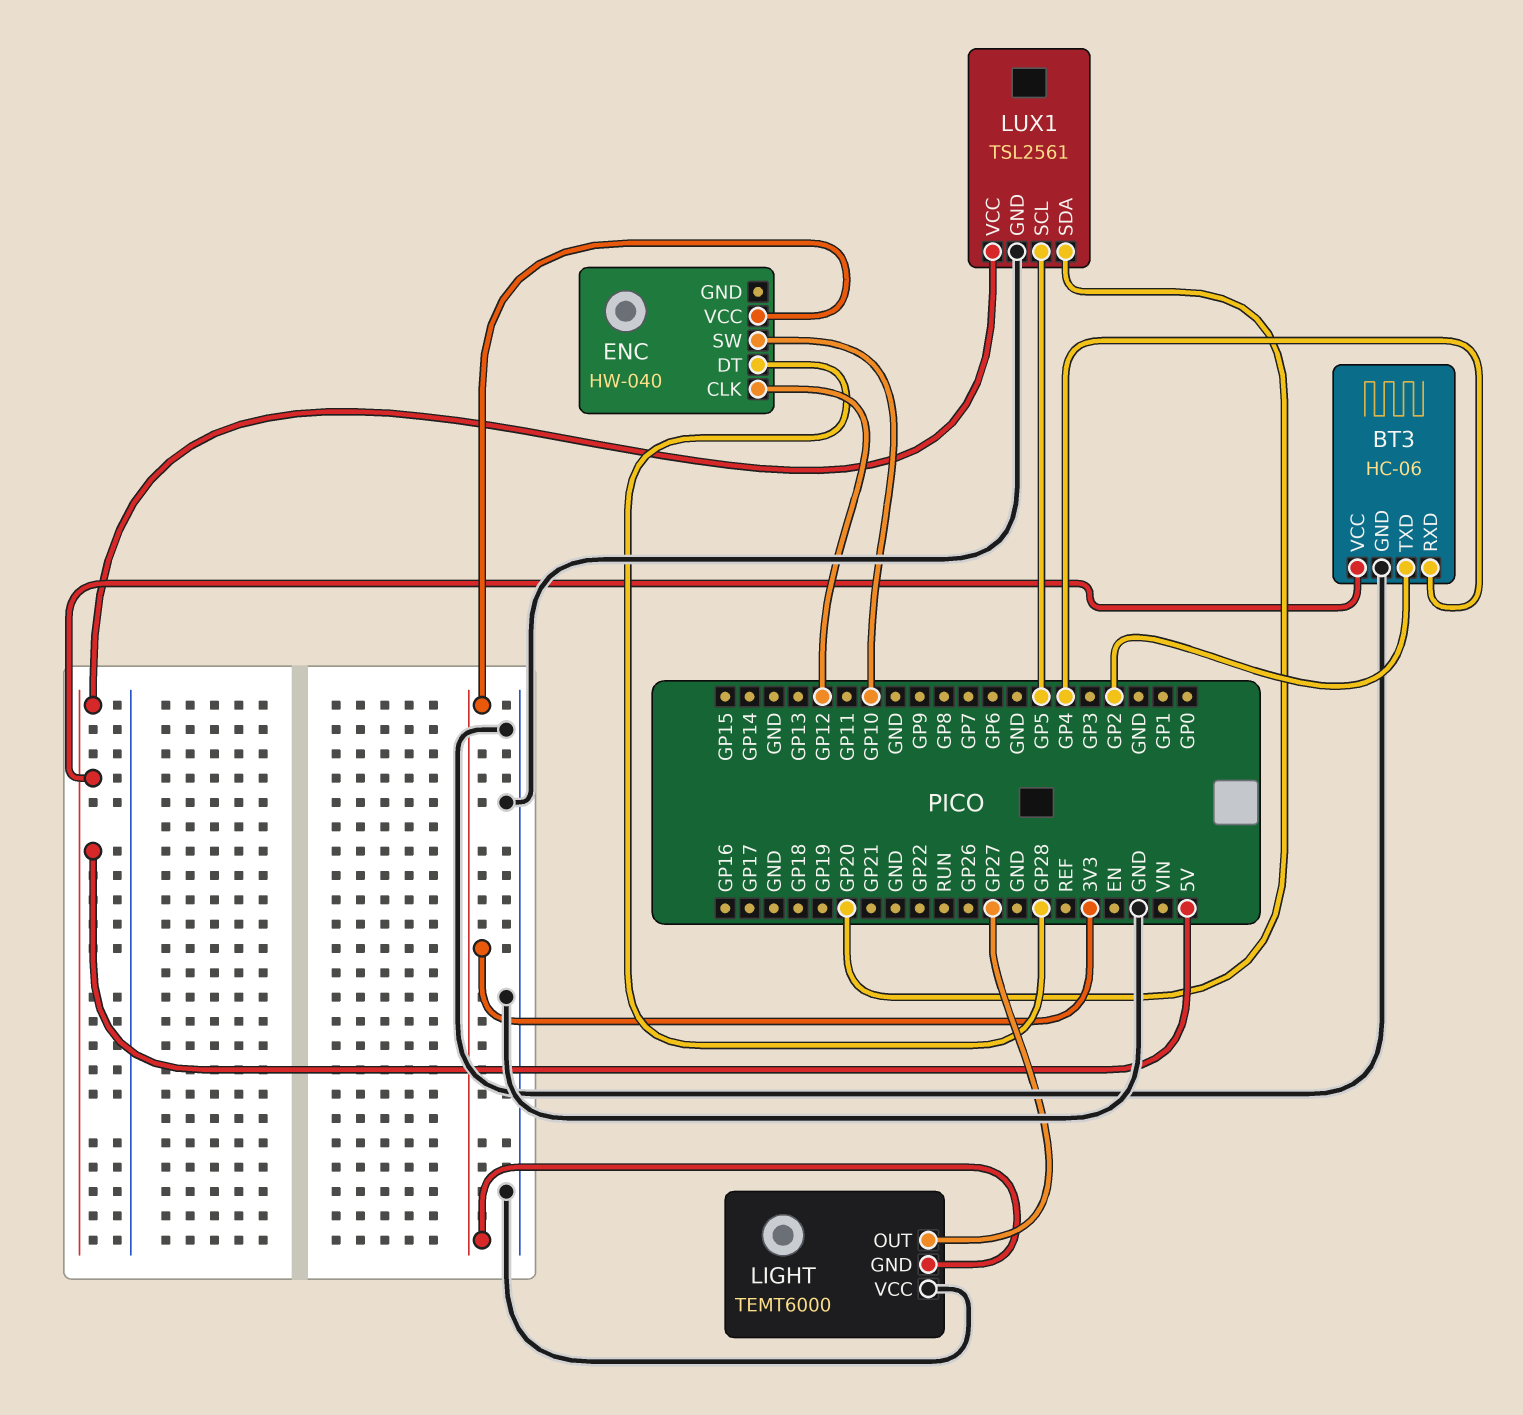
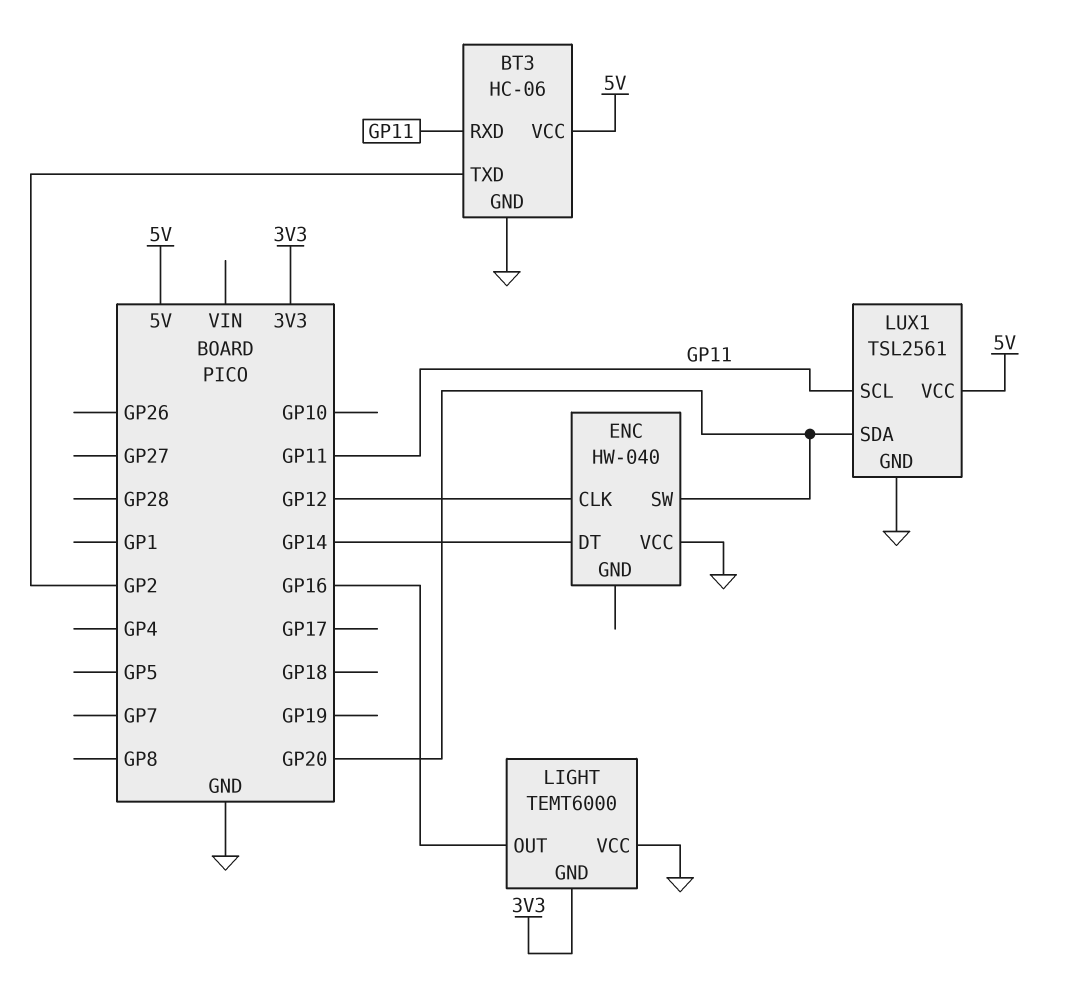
BT3 pin RXD: GP4 -> GP11
ENC pin DT: GP28 -> GP14
ENC pin SW: GP10 -> GP20
ENC pin VCC: 3V3 -> GND
LIGHT pin OUT: GP27 -> GP16
LUX1 pin SCL: GP5 -> GP11

